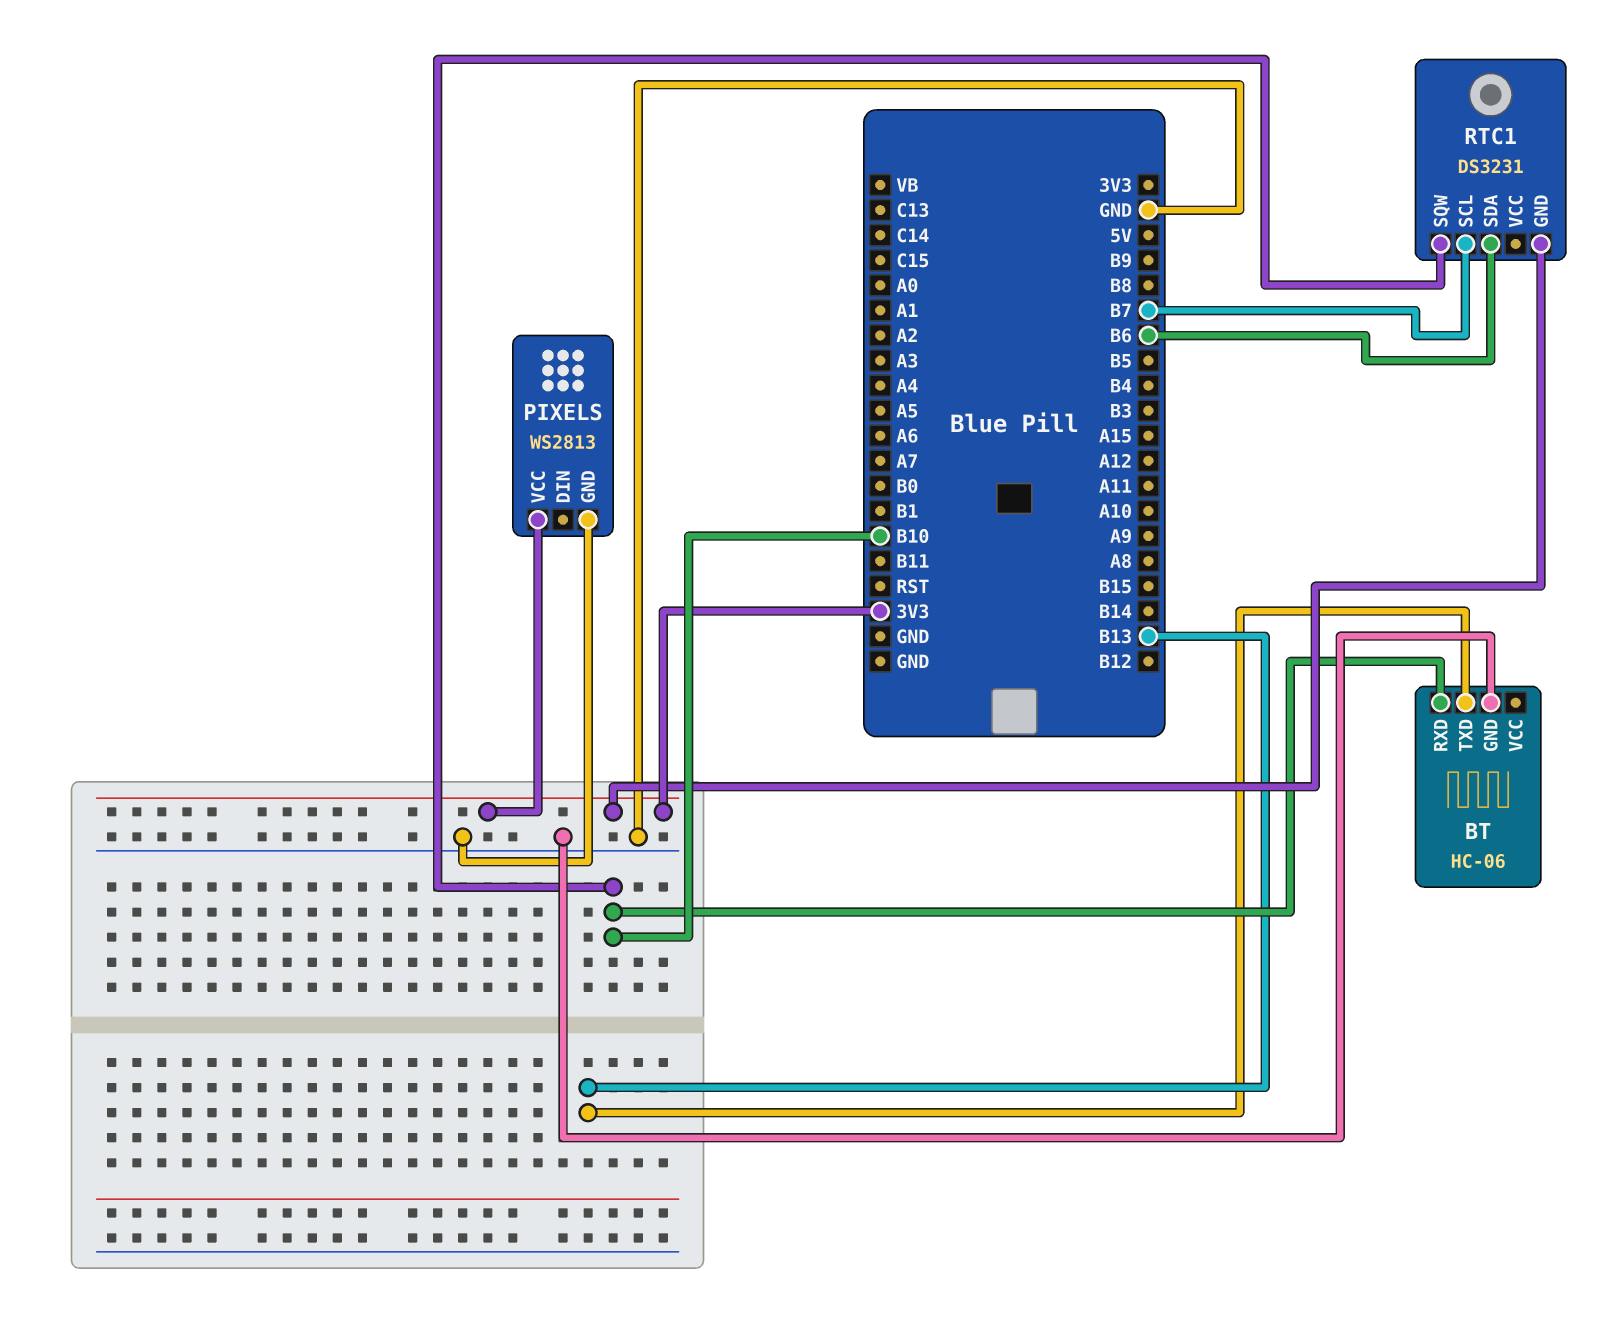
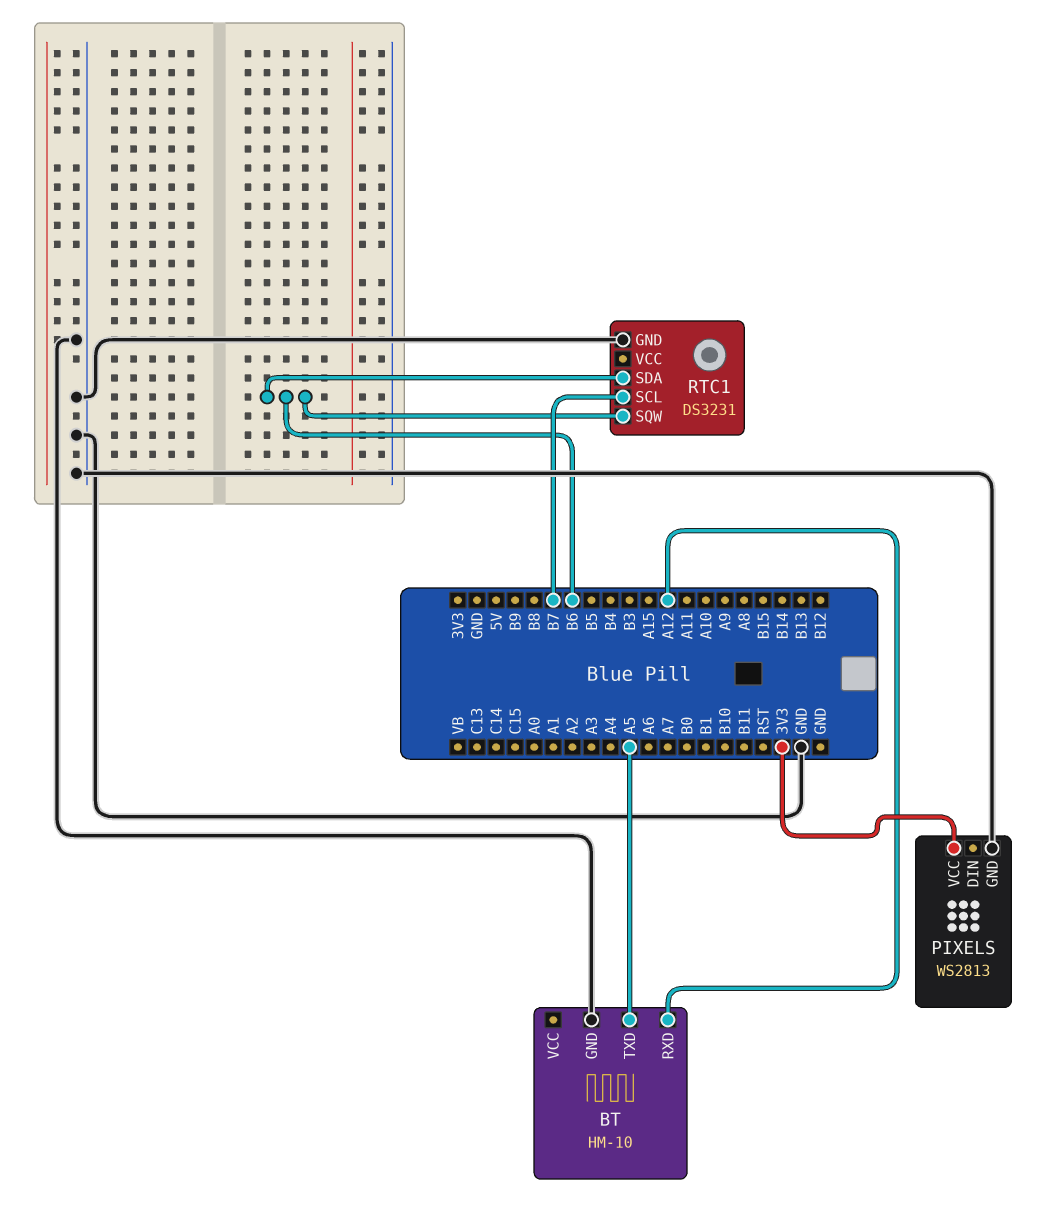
BT: HC-06 -> HM-10
BT pin RXD: B10 -> A12
BT pin TXD: B13 -> A5
RTC1 pin GND: 3V3 -> GND
RTC1 pin SQW: B10 -> B6

